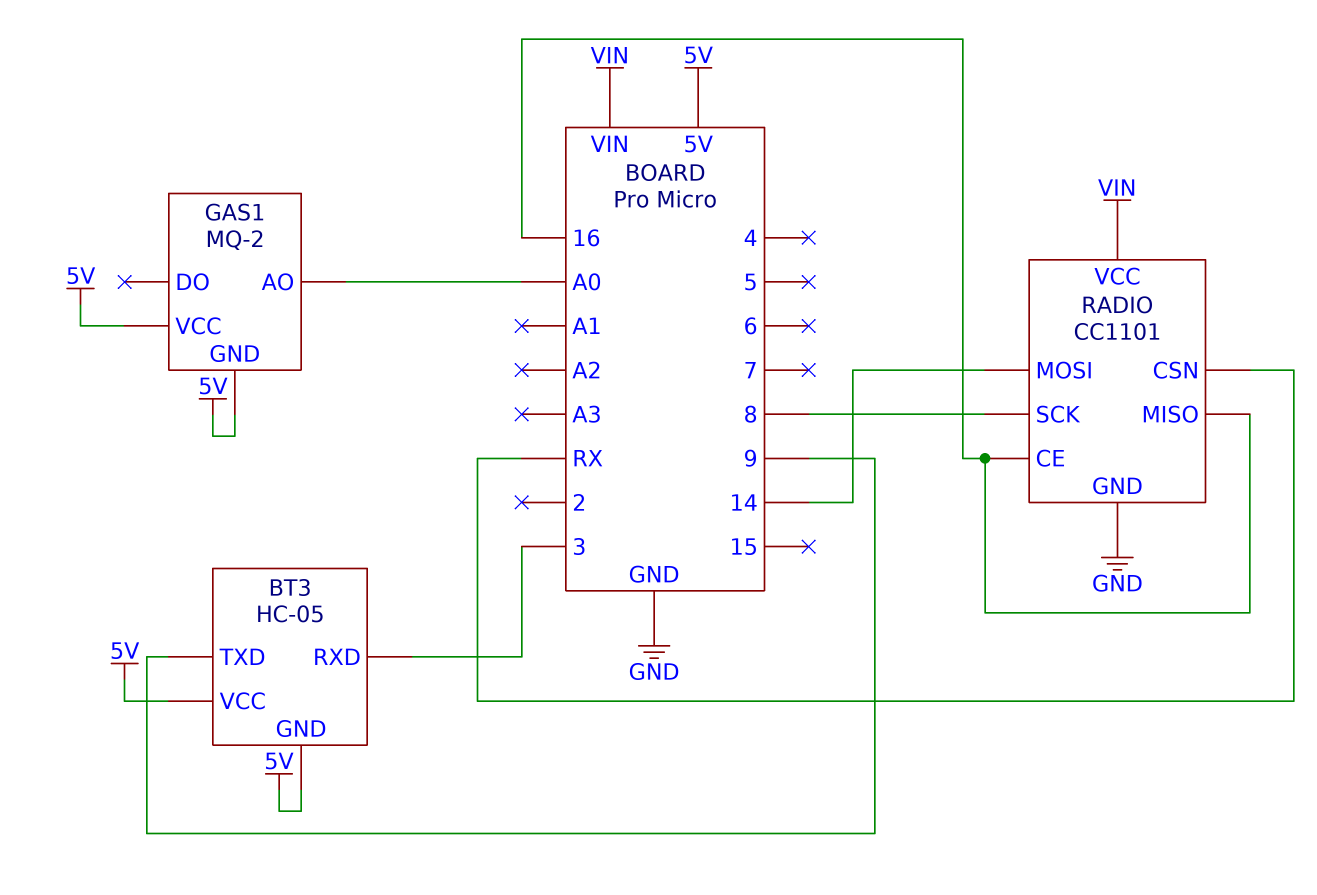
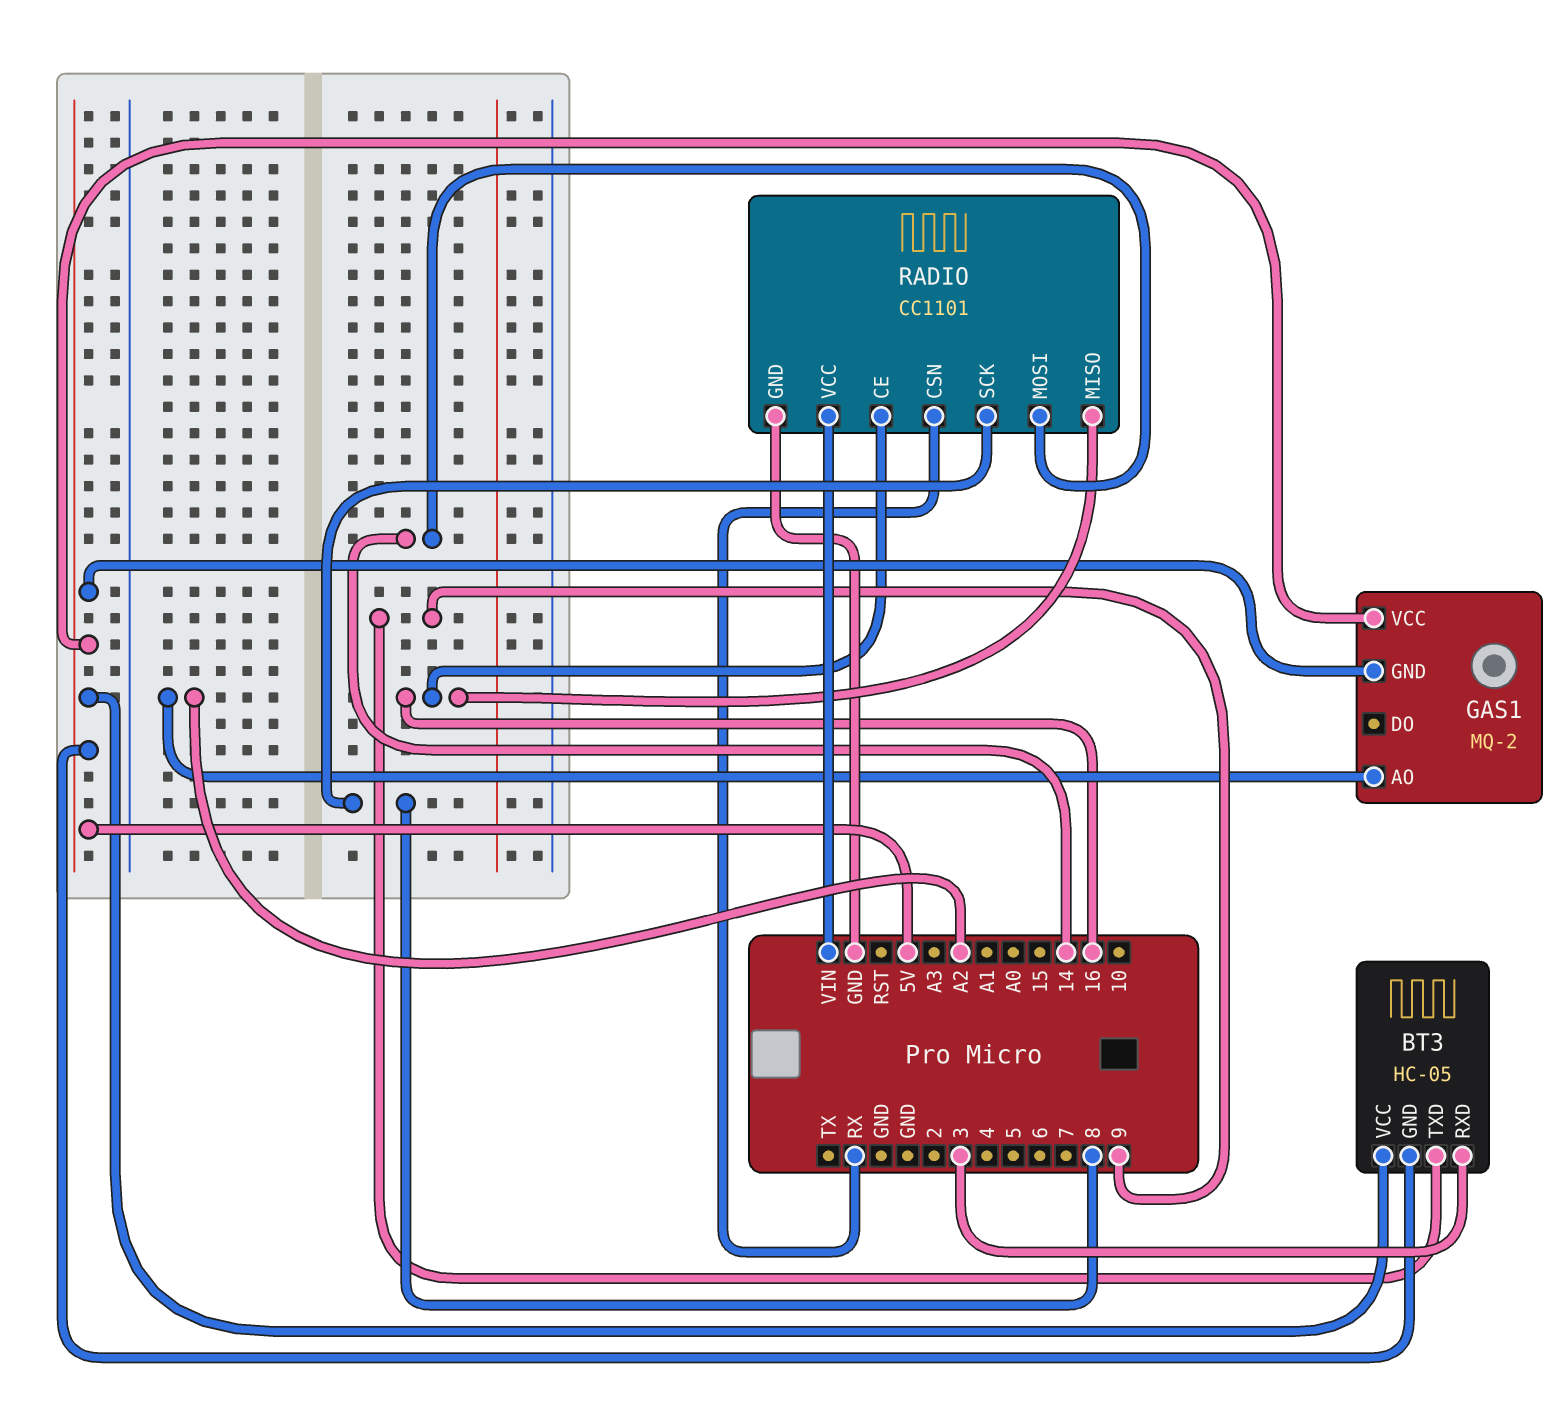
GAS1 pin AO: A0 -> A2

